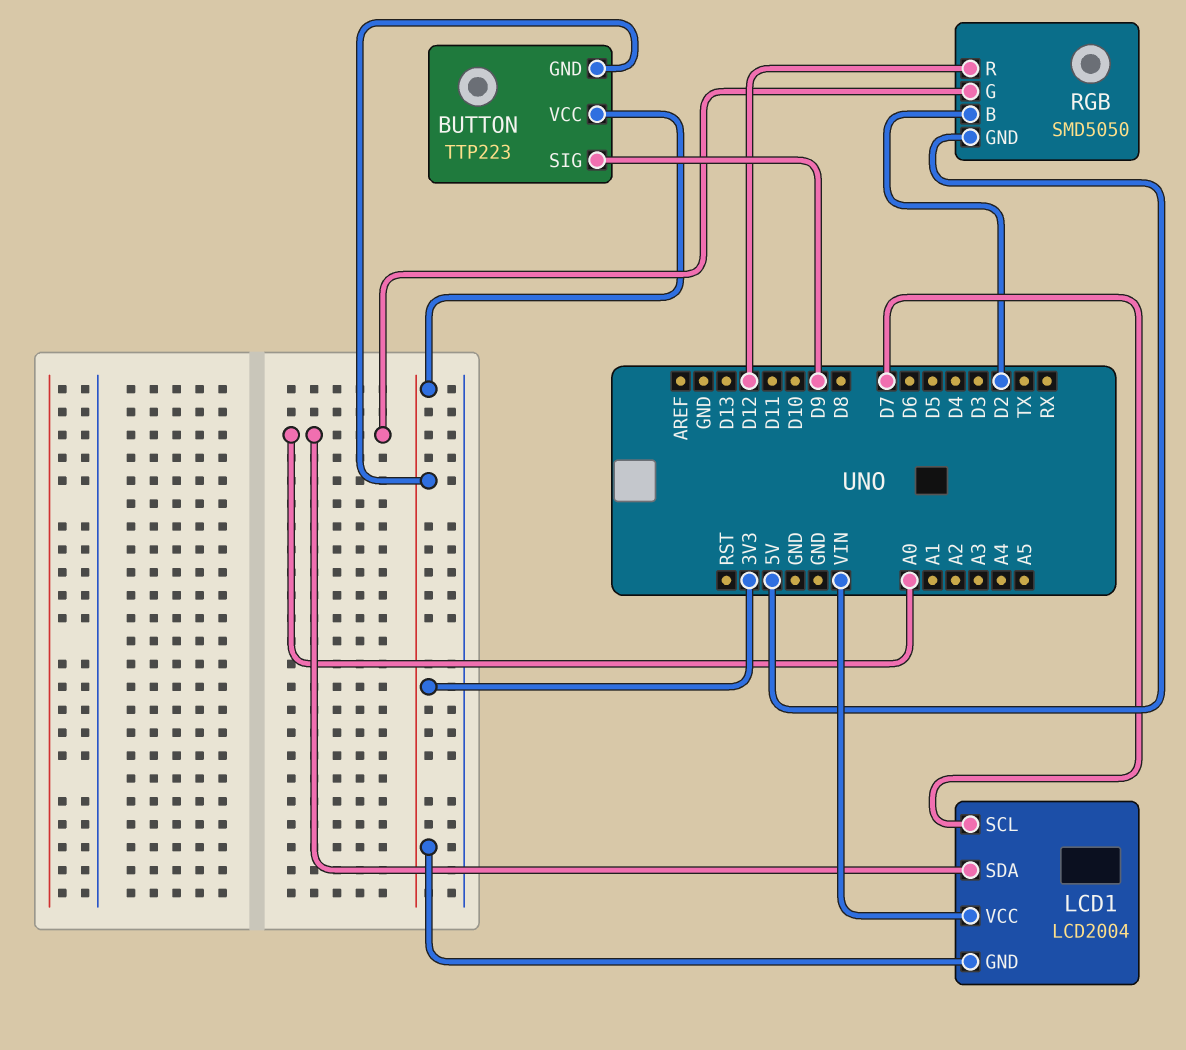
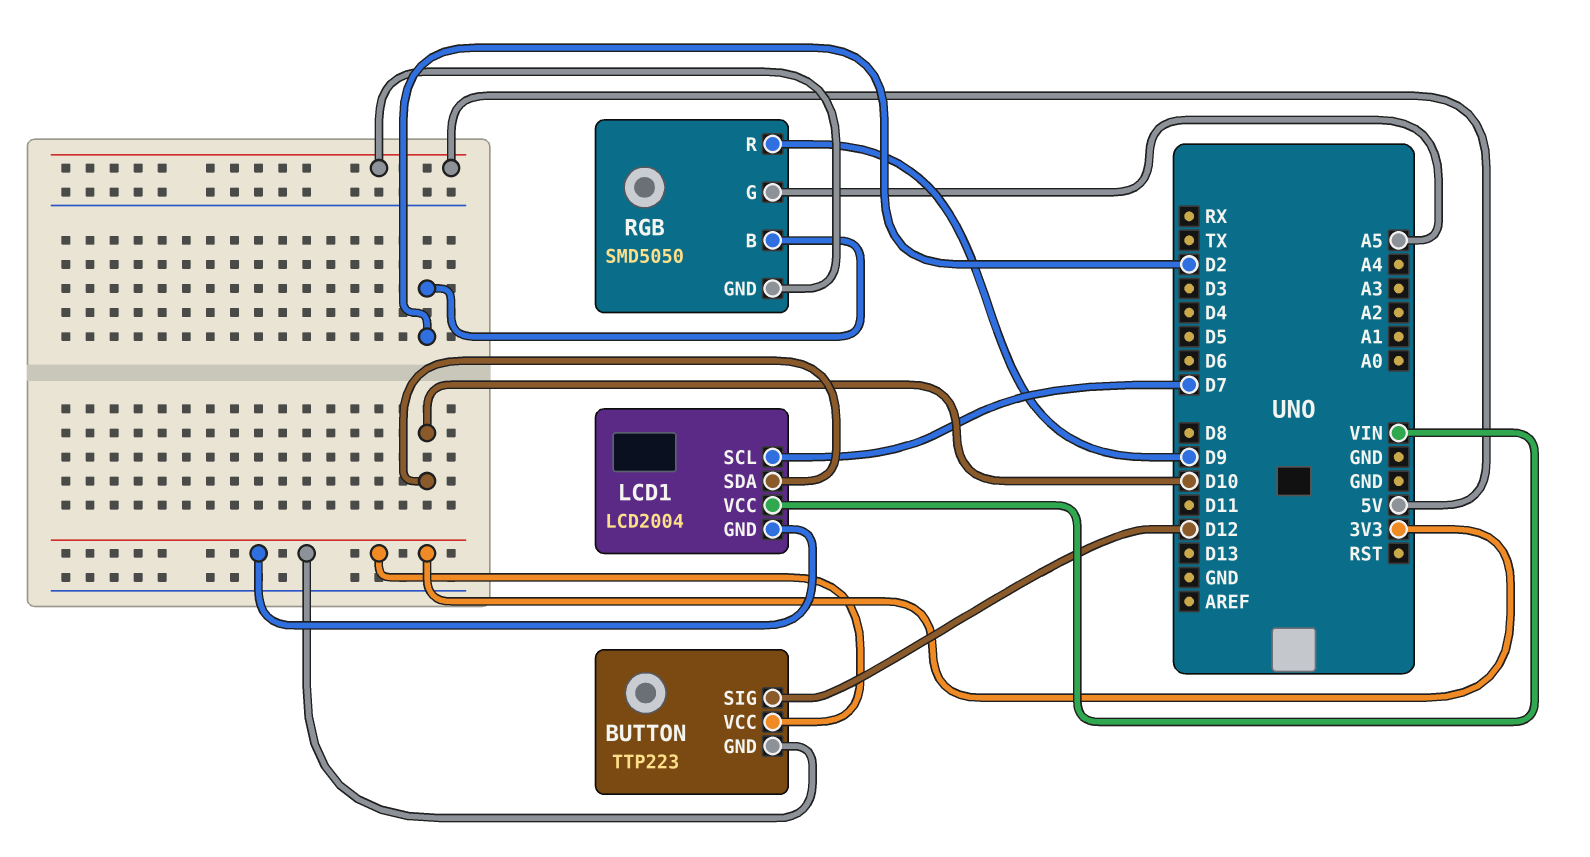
BUTTON pin SIG: D9 -> D12
LCD1 pin SDA: A0 -> D10
RGB pin G: A0 -> A5
RGB pin R: D12 -> D9

